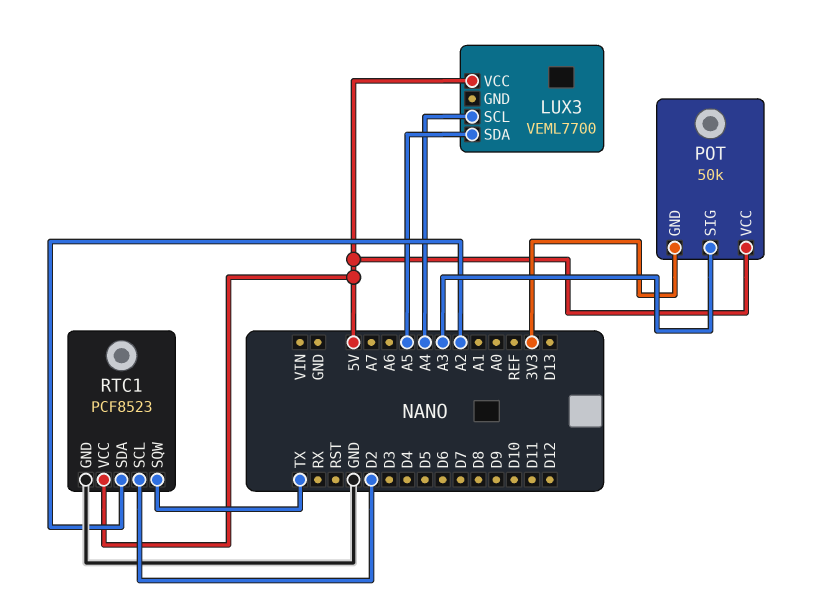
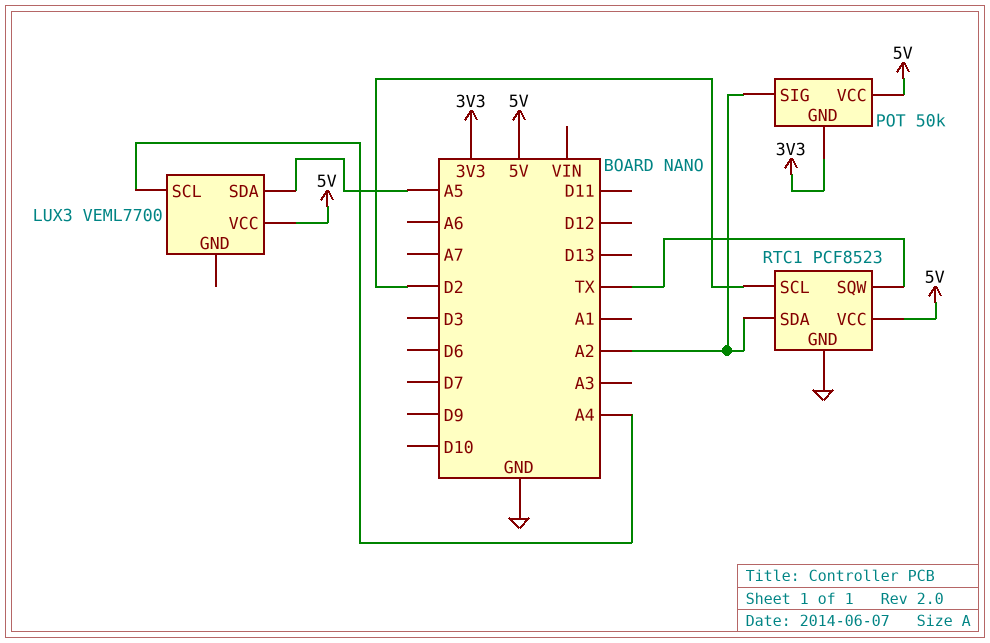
POT pin SIG: A3 -> A2

